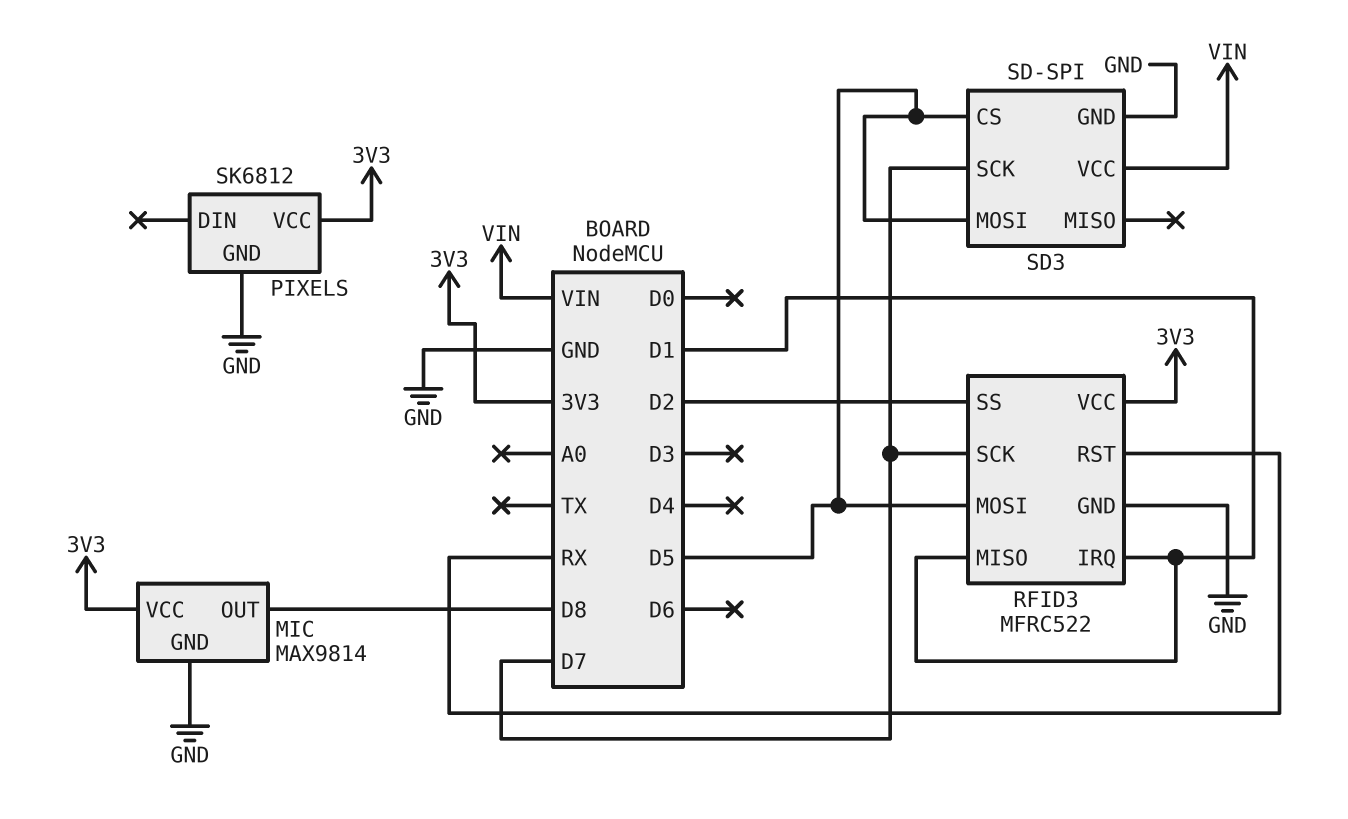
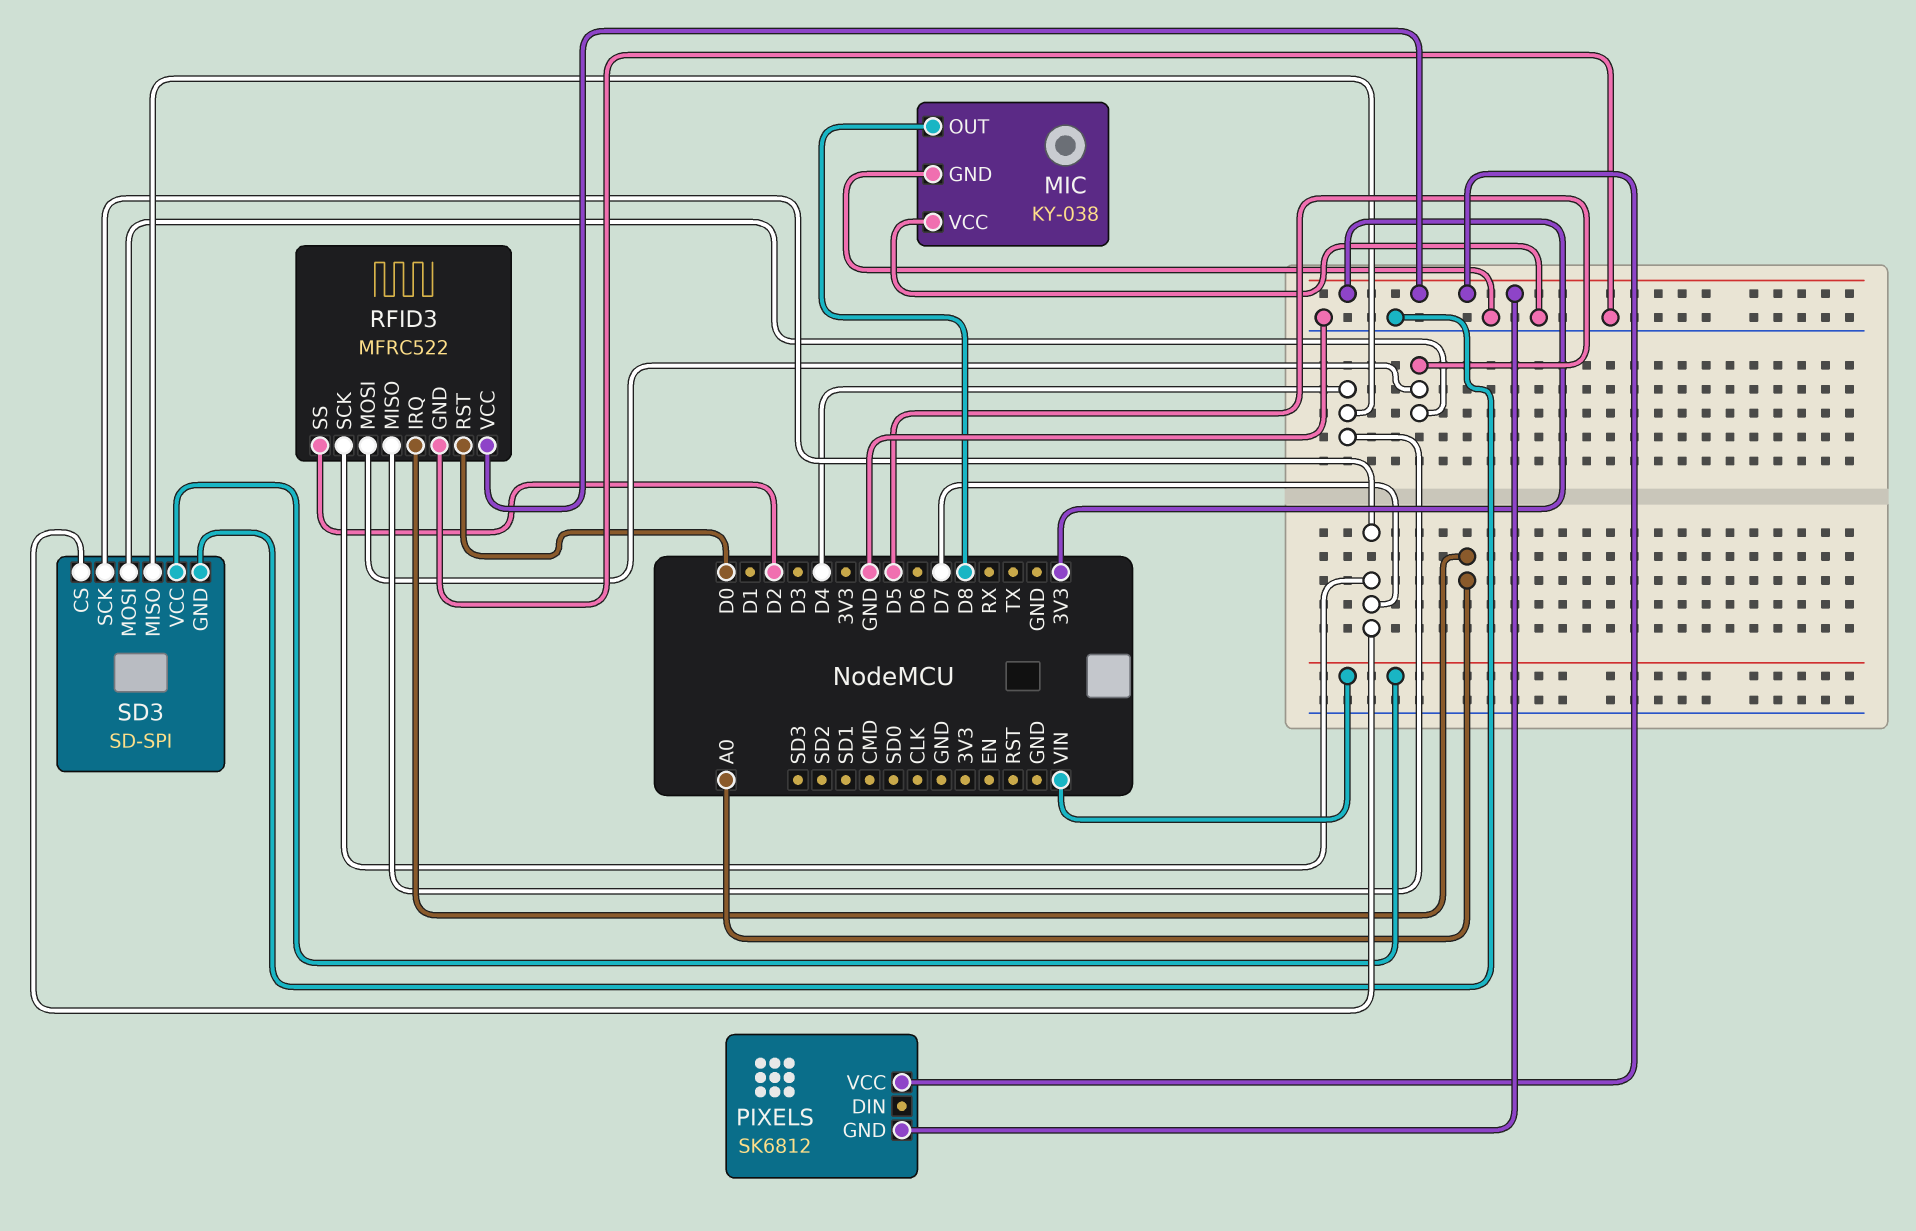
MIC: MAX9814 -> KY-038
MIC pin VCC: 3V3 -> GND
PIXELS pin GND: GND -> 3V3
RFID3 pin IRQ: D1 -> A0
RFID3 pin MISO: D1 -> D4
RFID3 pin RST: RX -> D0
SD3 pin CS: D5 -> D7
SD3 pin MISO: none -> D4

